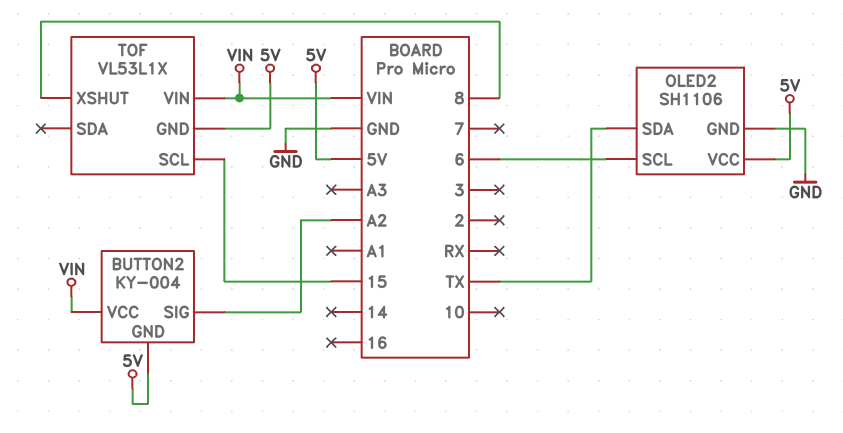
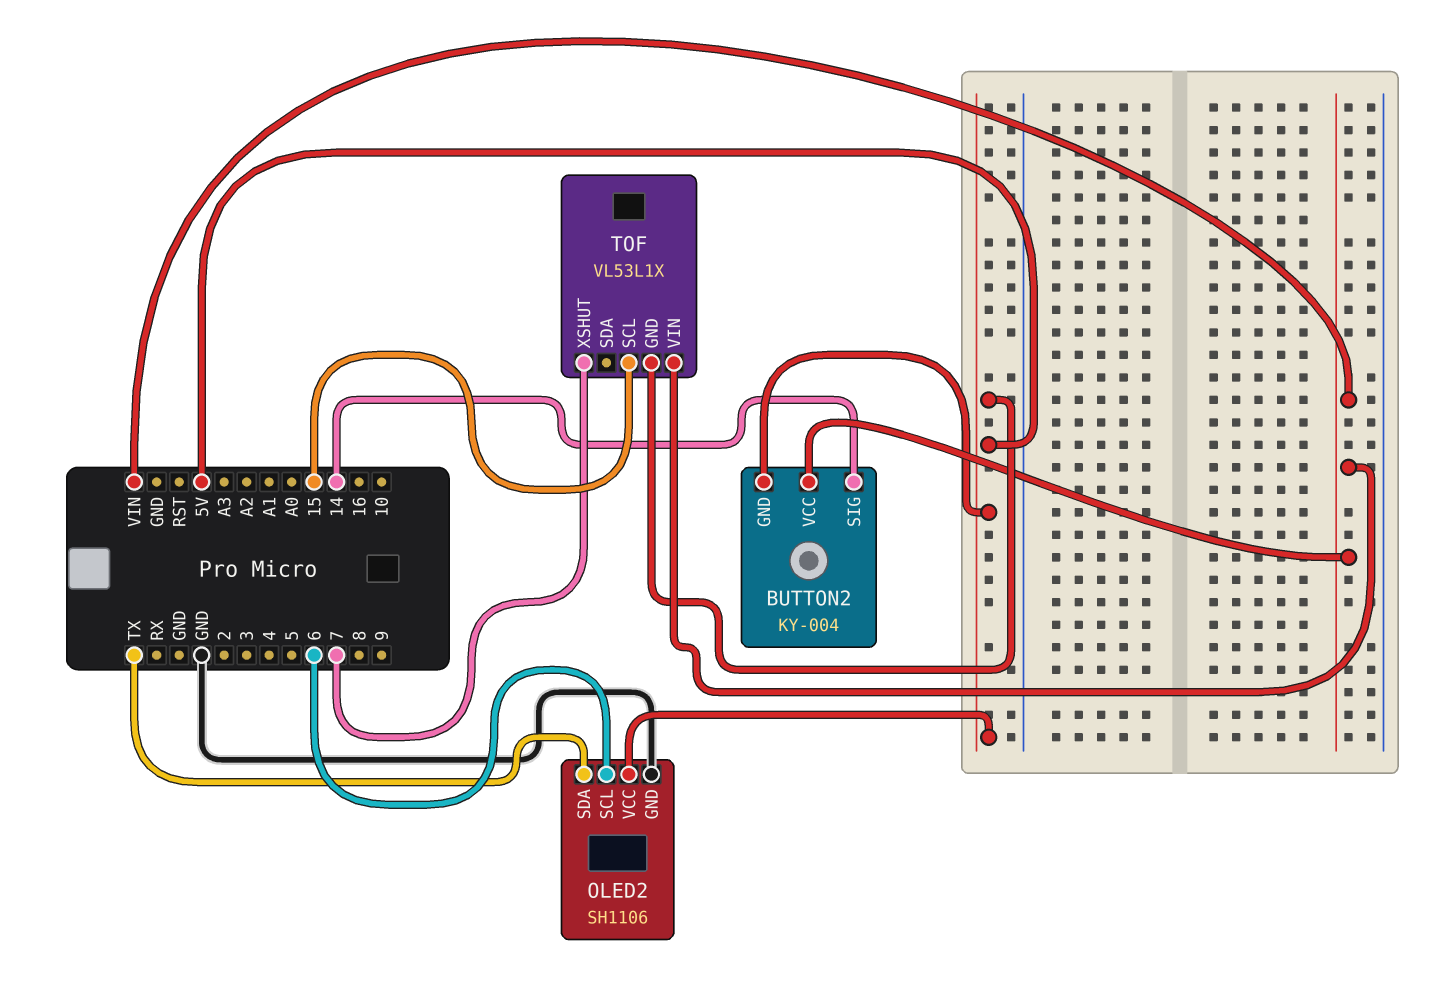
BUTTON2 pin SIG: A2 -> 14
TOF pin XSHUT: 8 -> 7

